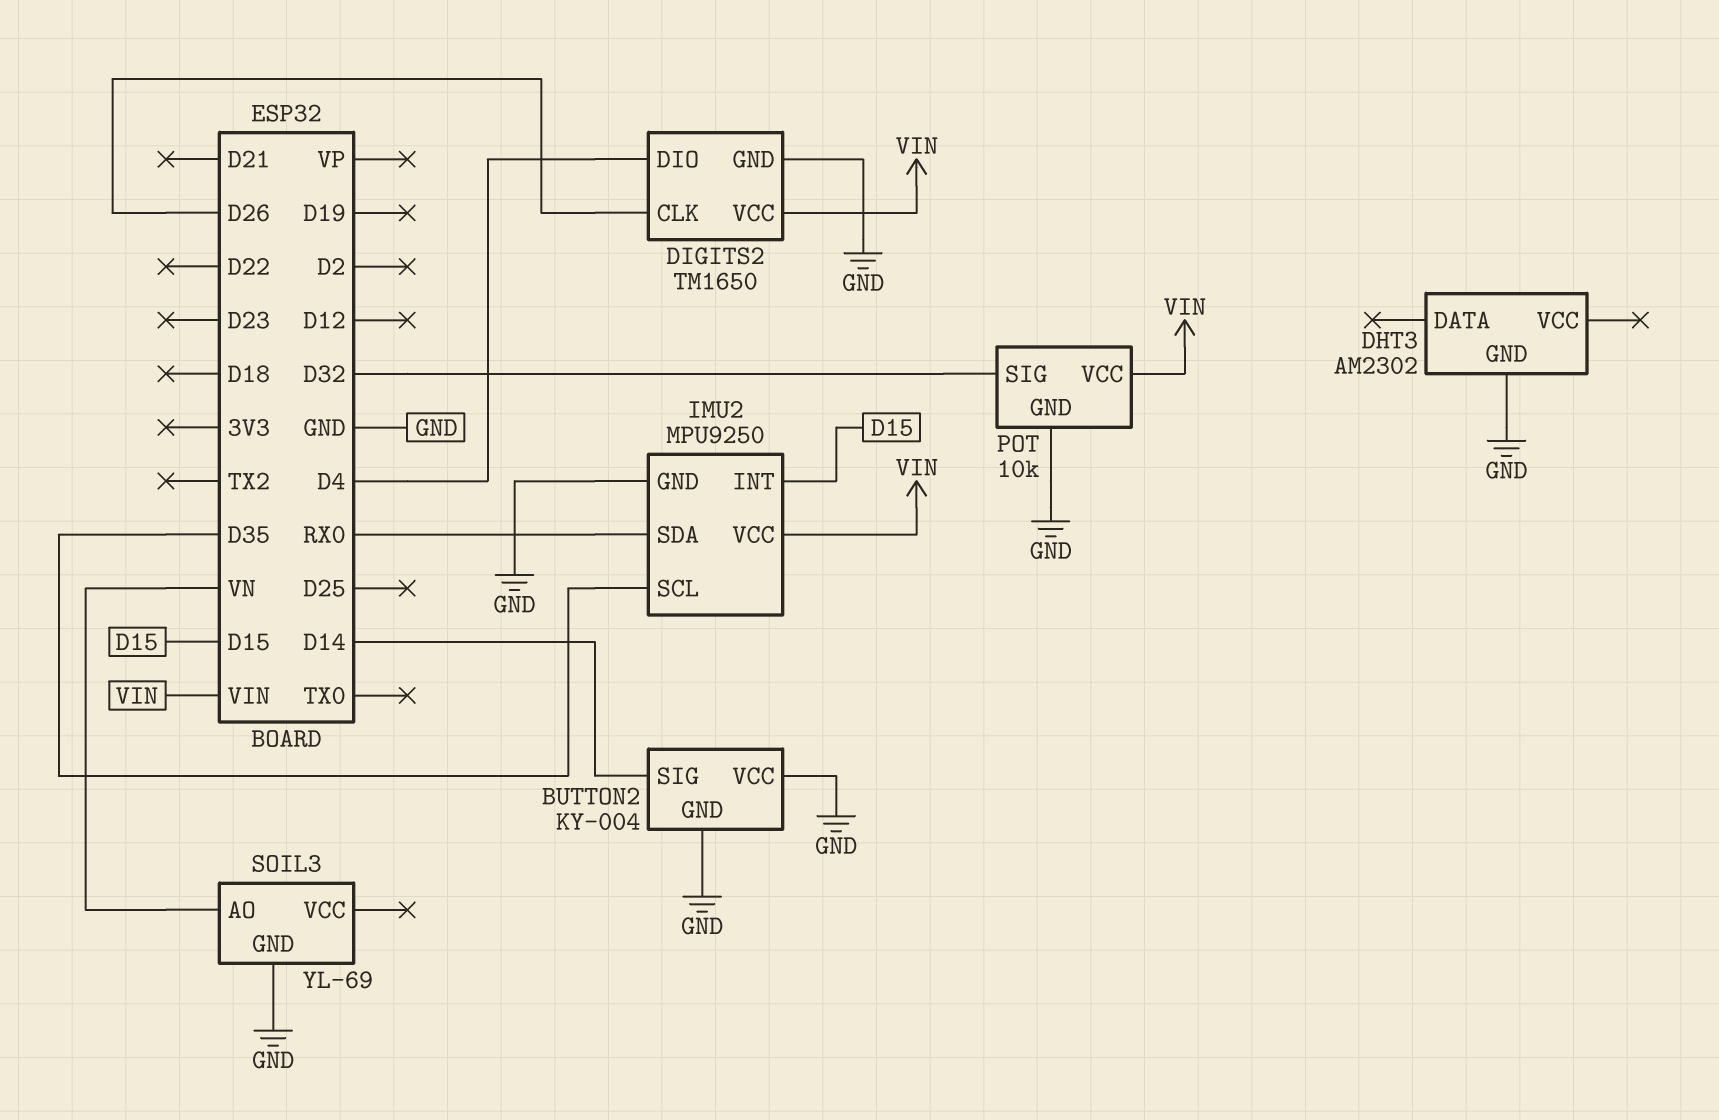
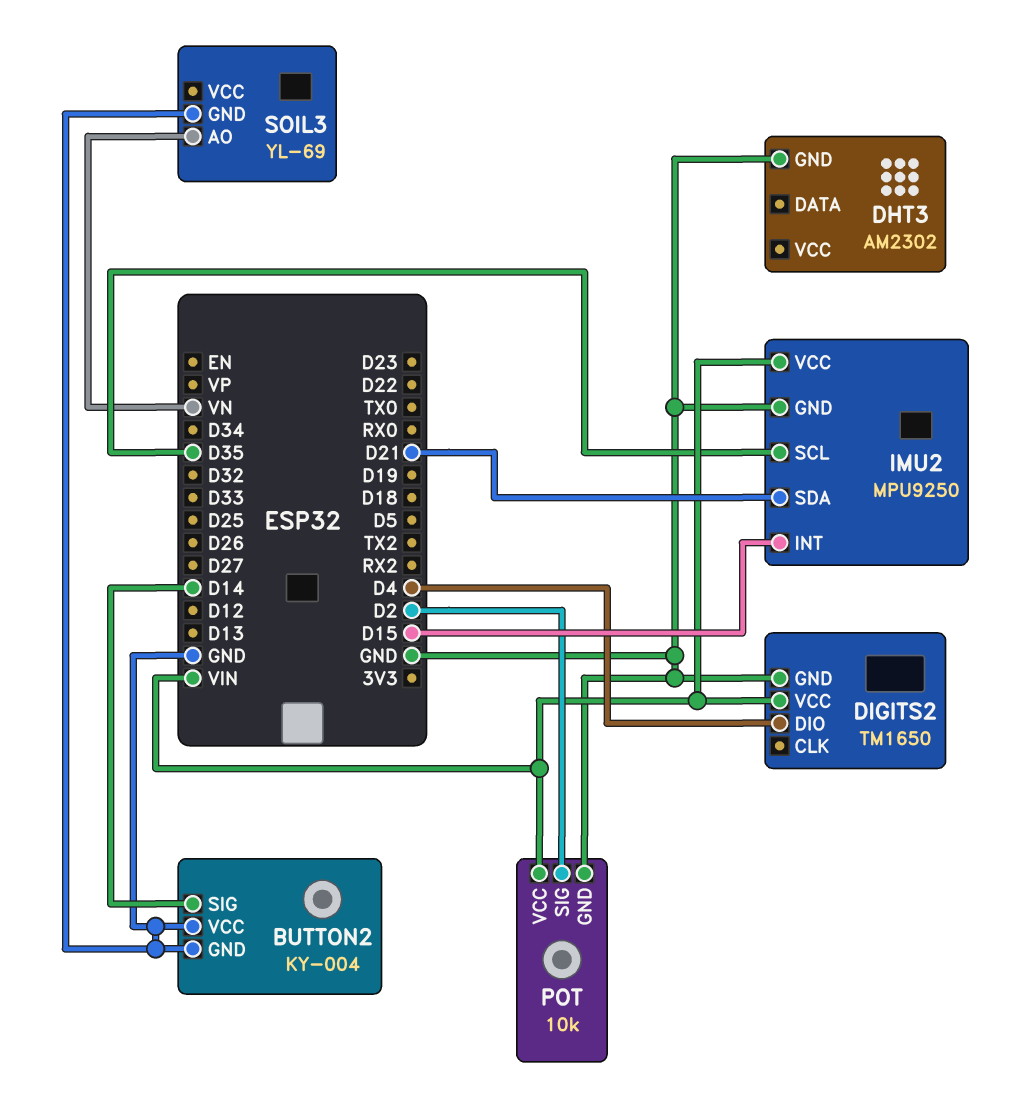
DIGITS2 pin CLK: D26 -> none
IMU2 pin SDA: RX0 -> D21
POT pin SIG: D32 -> D2

